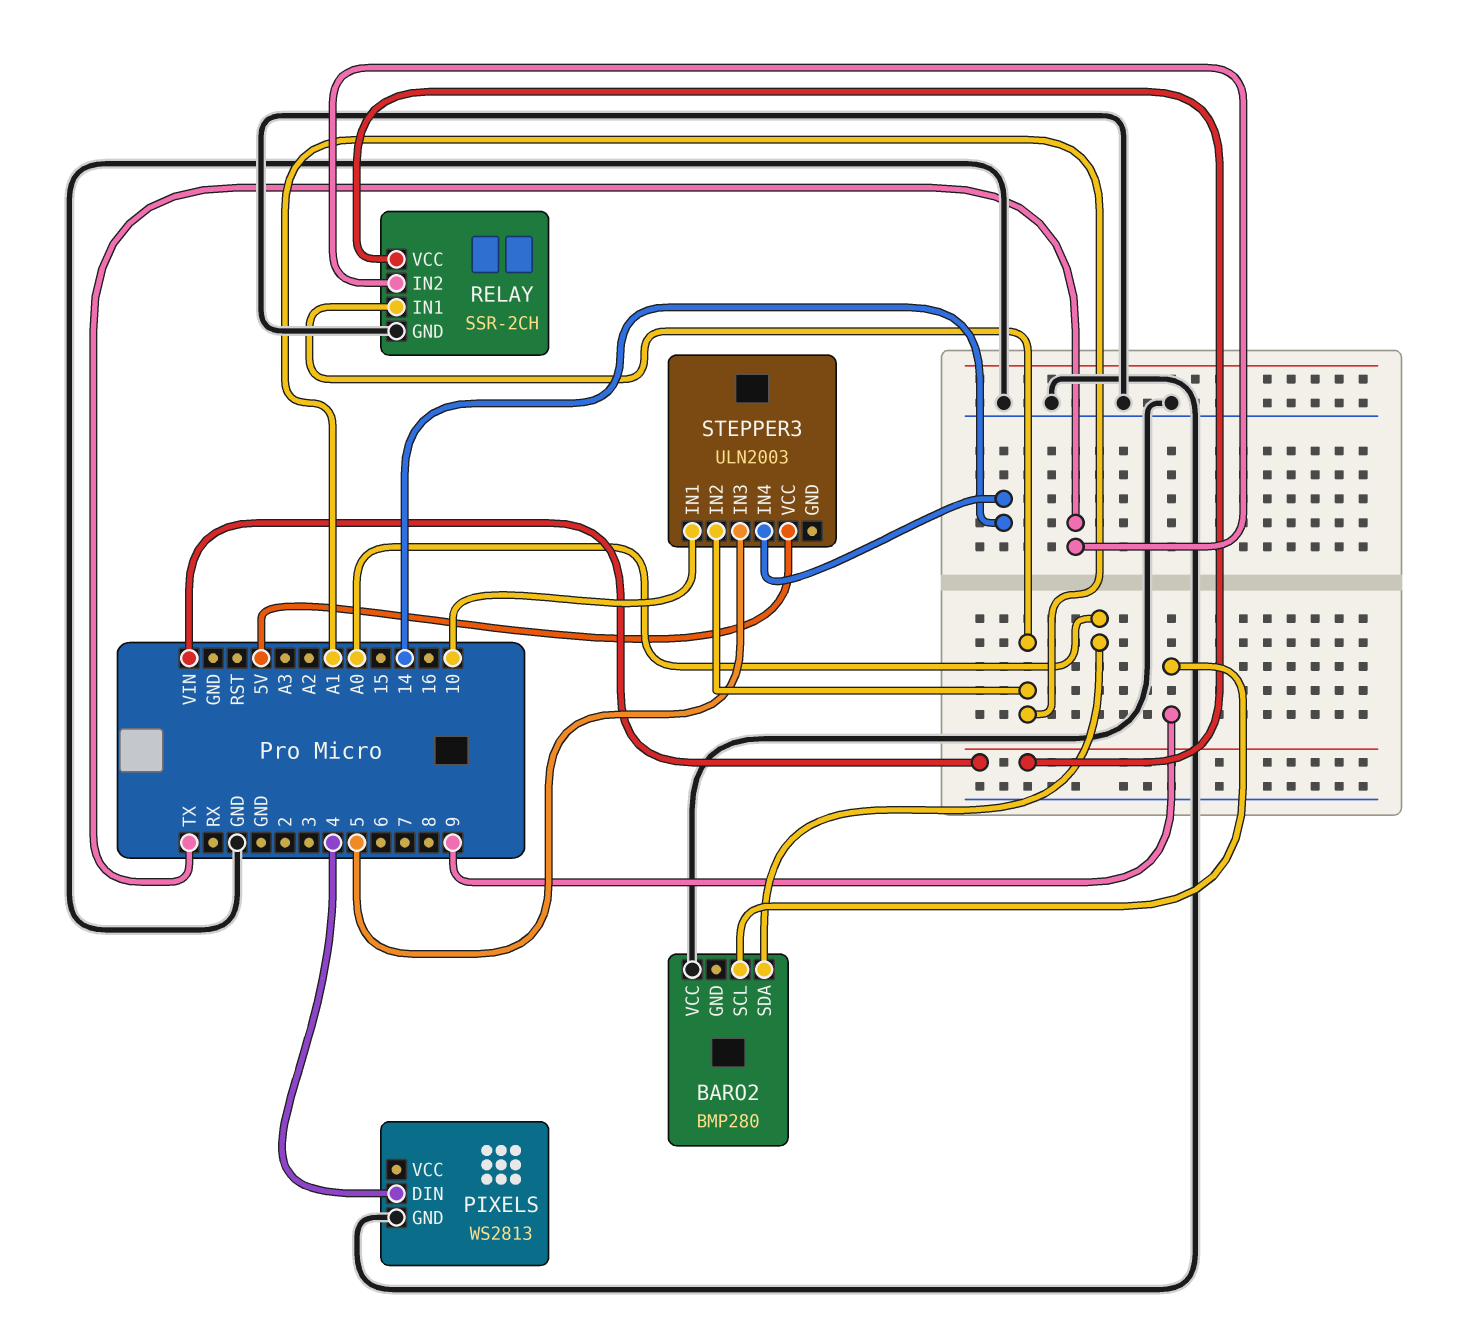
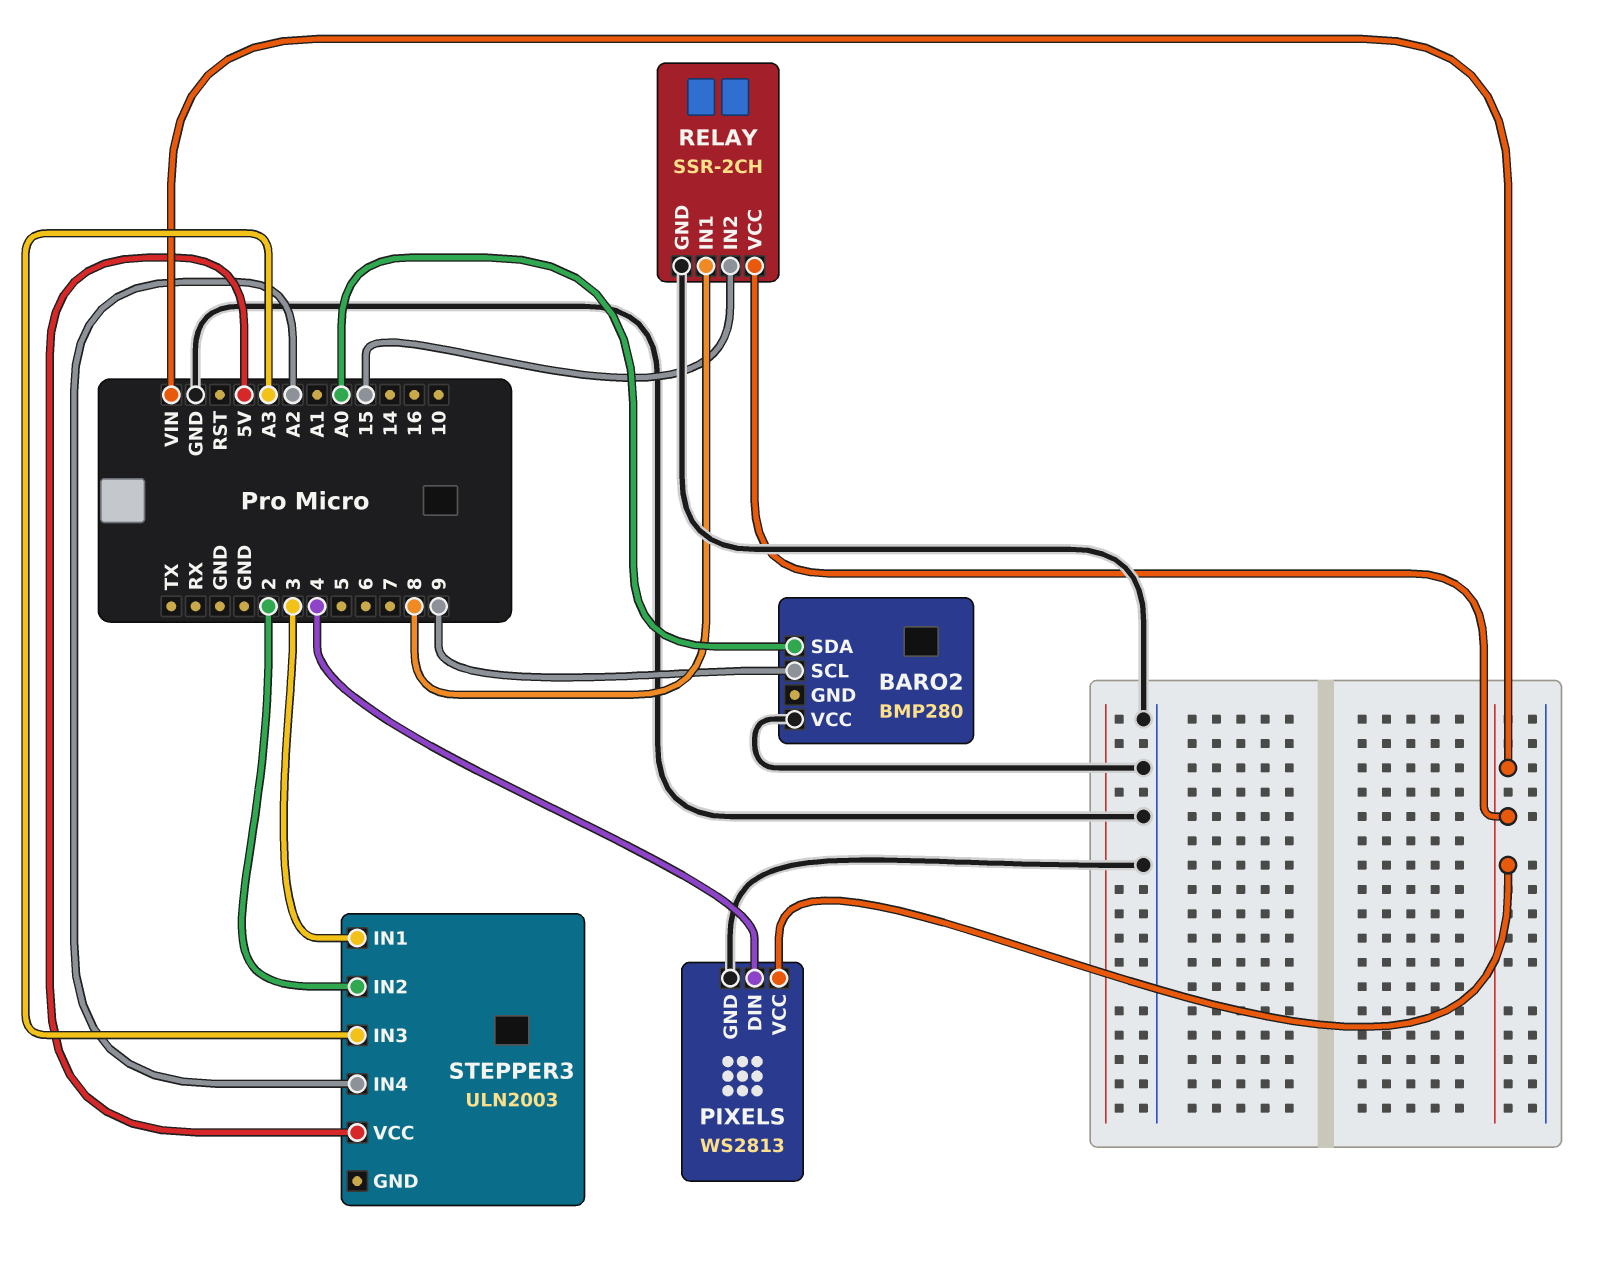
PIXELS pin VCC: none -> VIN
RELAY pin IN1: A1 -> 8
RELAY pin IN2: TX -> 15
STEPPER3 pin IN1: 10 -> 3
STEPPER3 pin IN2: A1 -> 2
STEPPER3 pin IN3: 5 -> A3
STEPPER3 pin IN4: 14 -> A2

